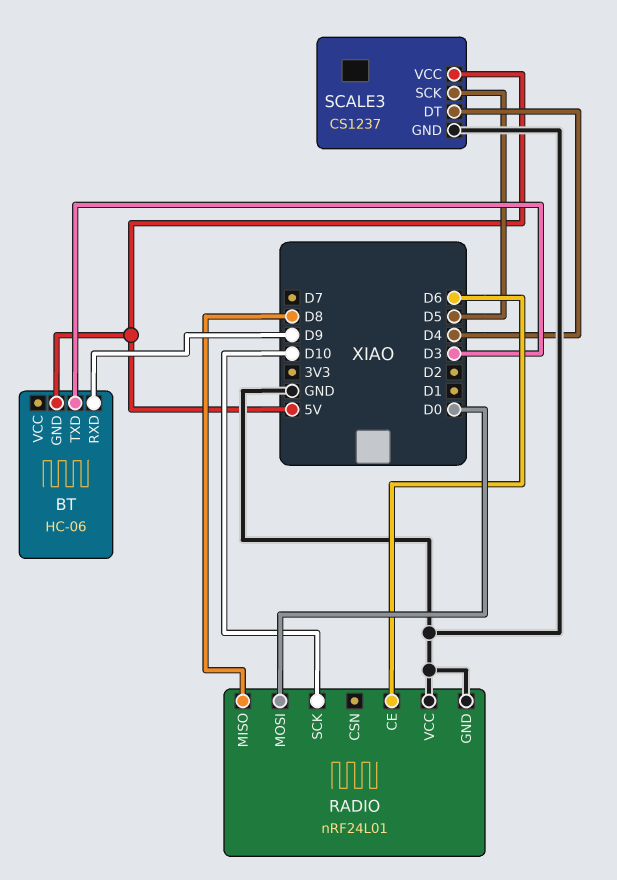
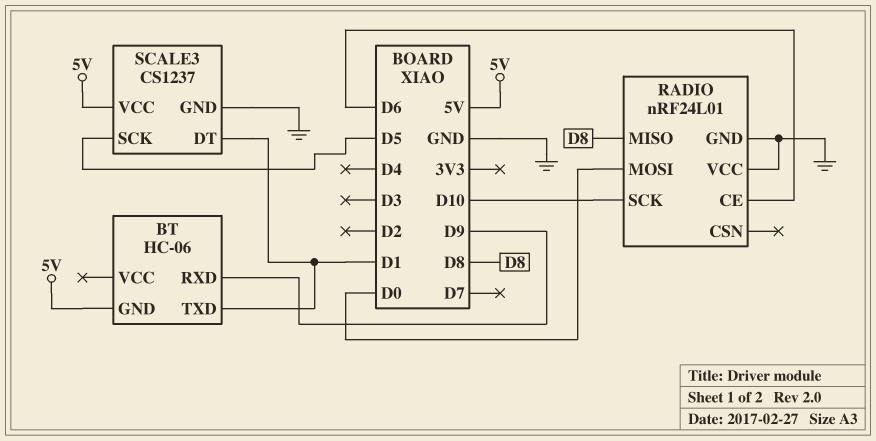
BT pin TXD: D3 -> D1
SCALE3 pin DT: D4 -> D1

